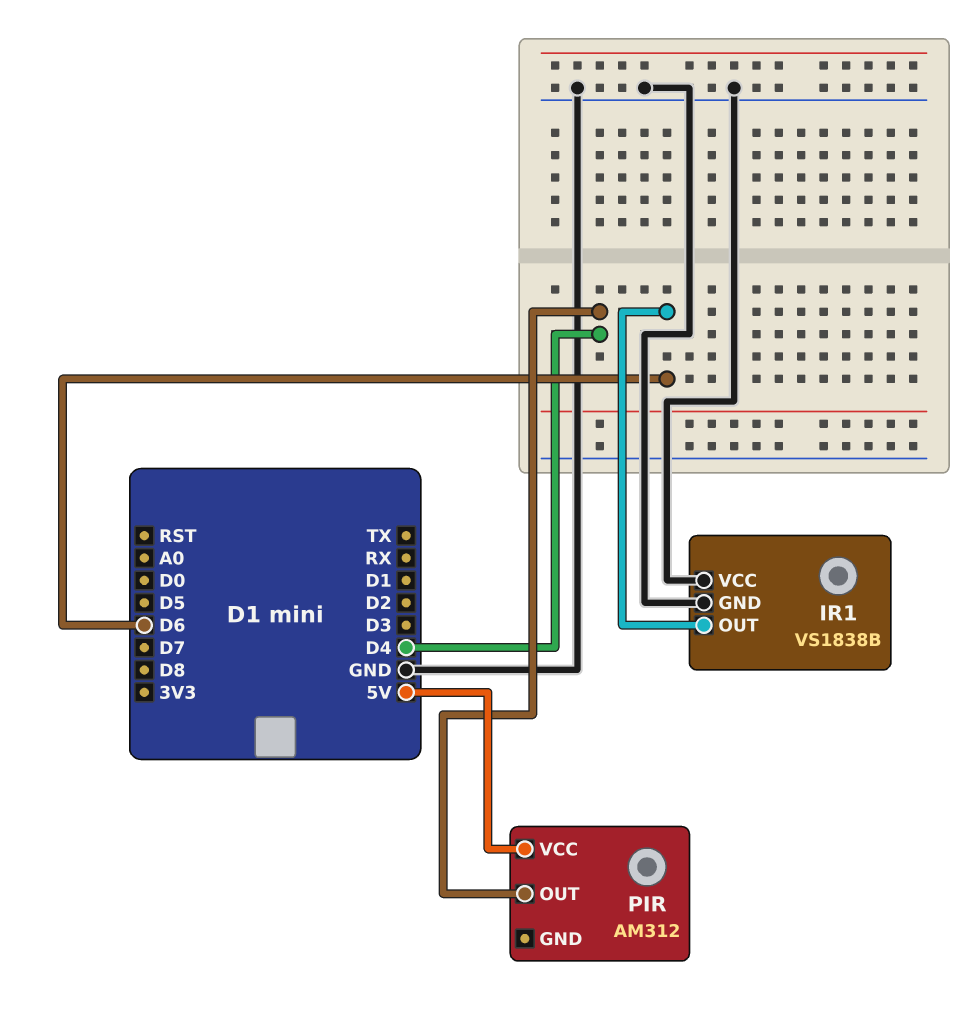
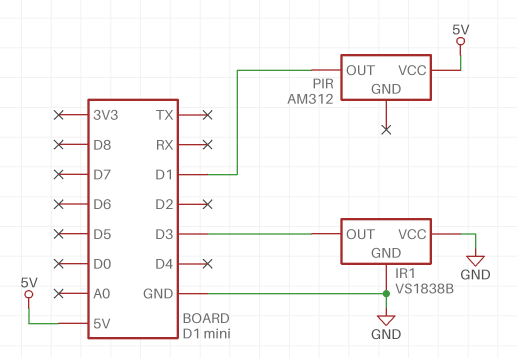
IR1 pin OUT: D6 -> D3
PIR pin OUT: D4 -> D1

